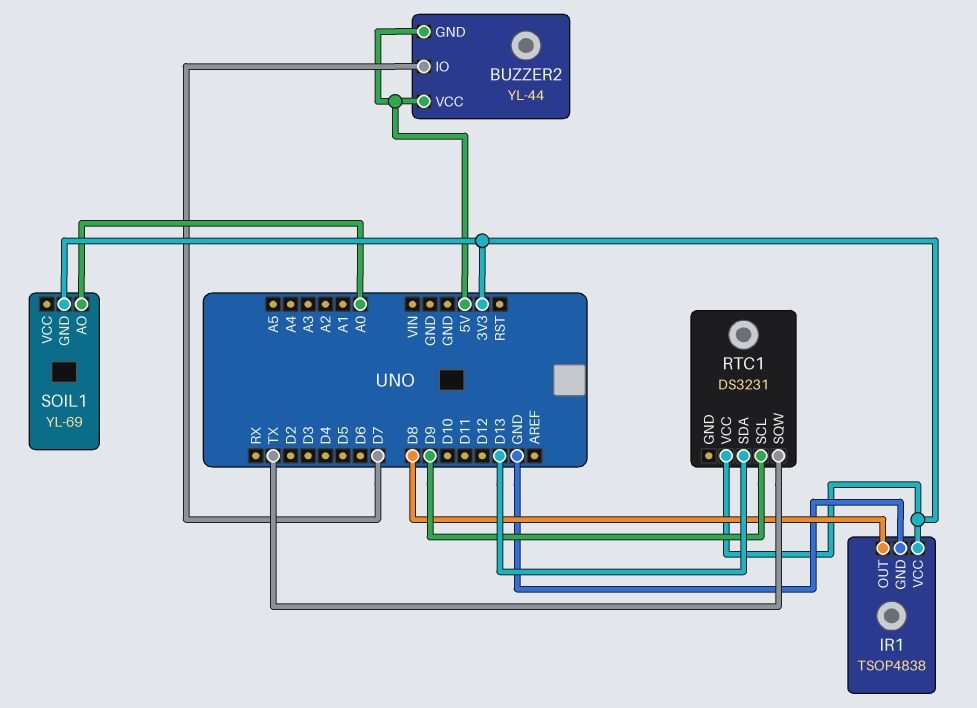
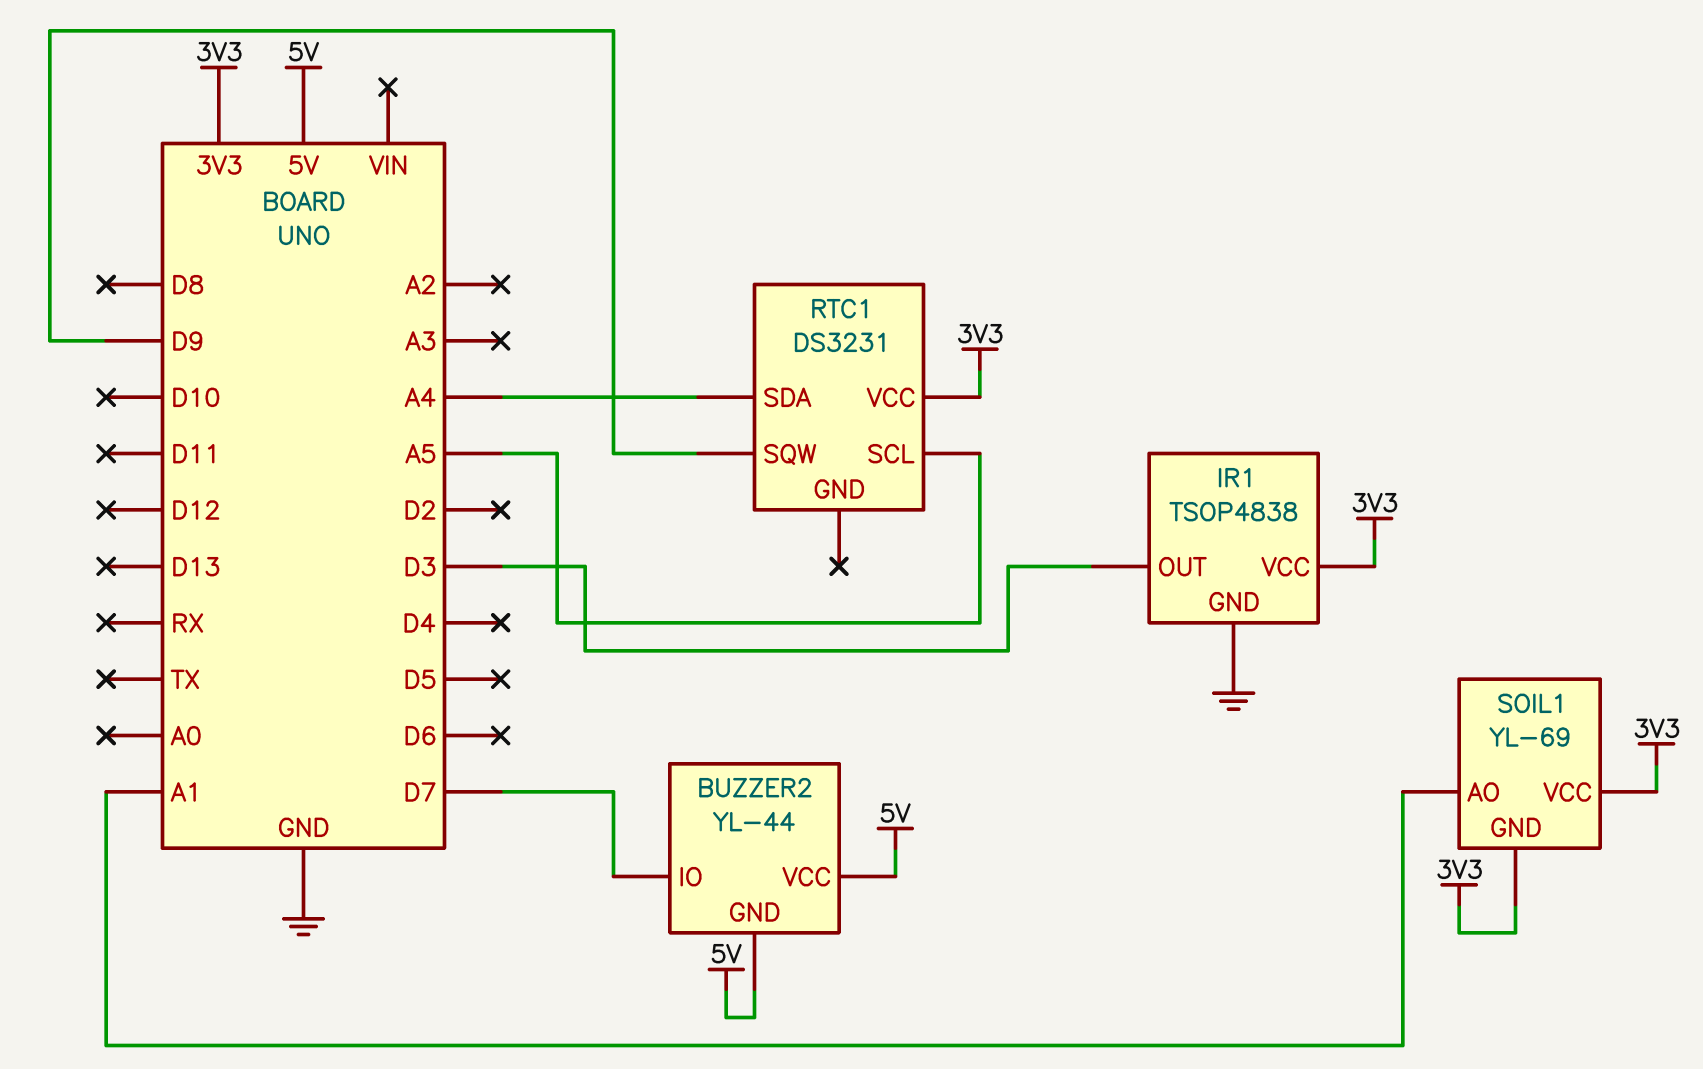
IR1 pin OUT: D8 -> D3
RTC1 pin SCL: D9 -> A5
RTC1 pin SDA: D13 -> A4
RTC1 pin SQW: TX -> D9
SOIL1 pin AO: A0 -> A1
SOIL1 pin VCC: none -> 3V3

